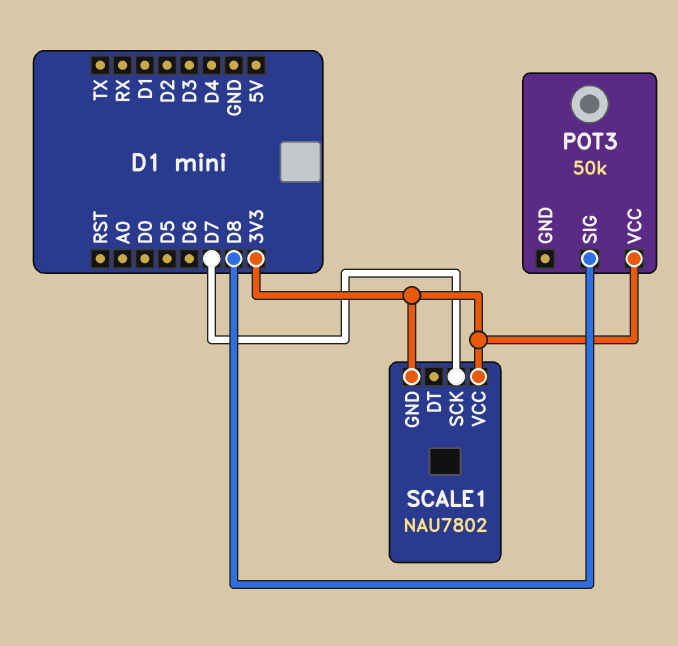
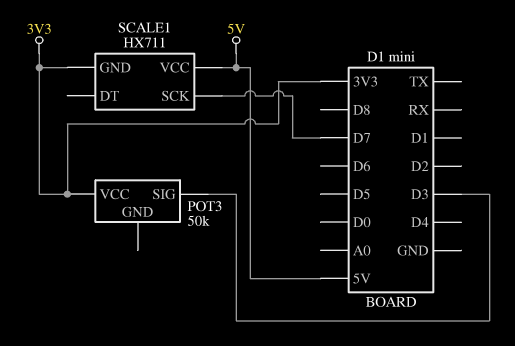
POT3 pin SIG: D8 -> D3
SCALE1: NAU7802 -> HX711
SCALE1 pin VCC: 3V3 -> 5V

